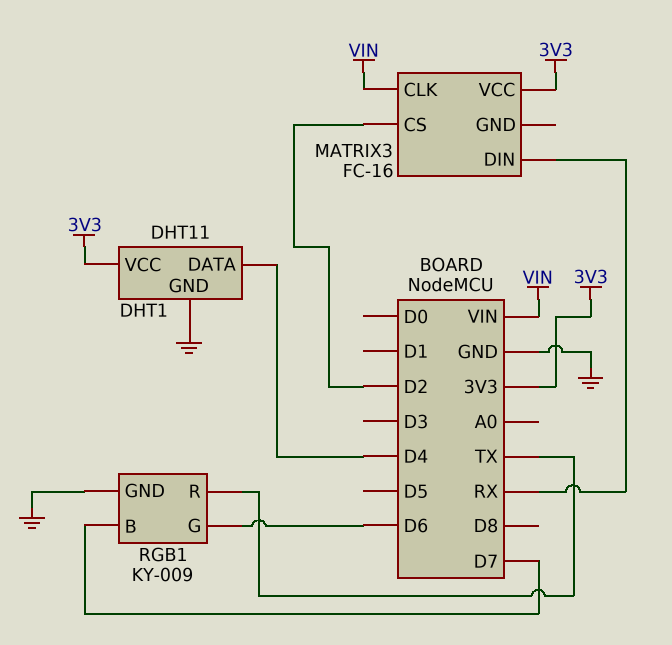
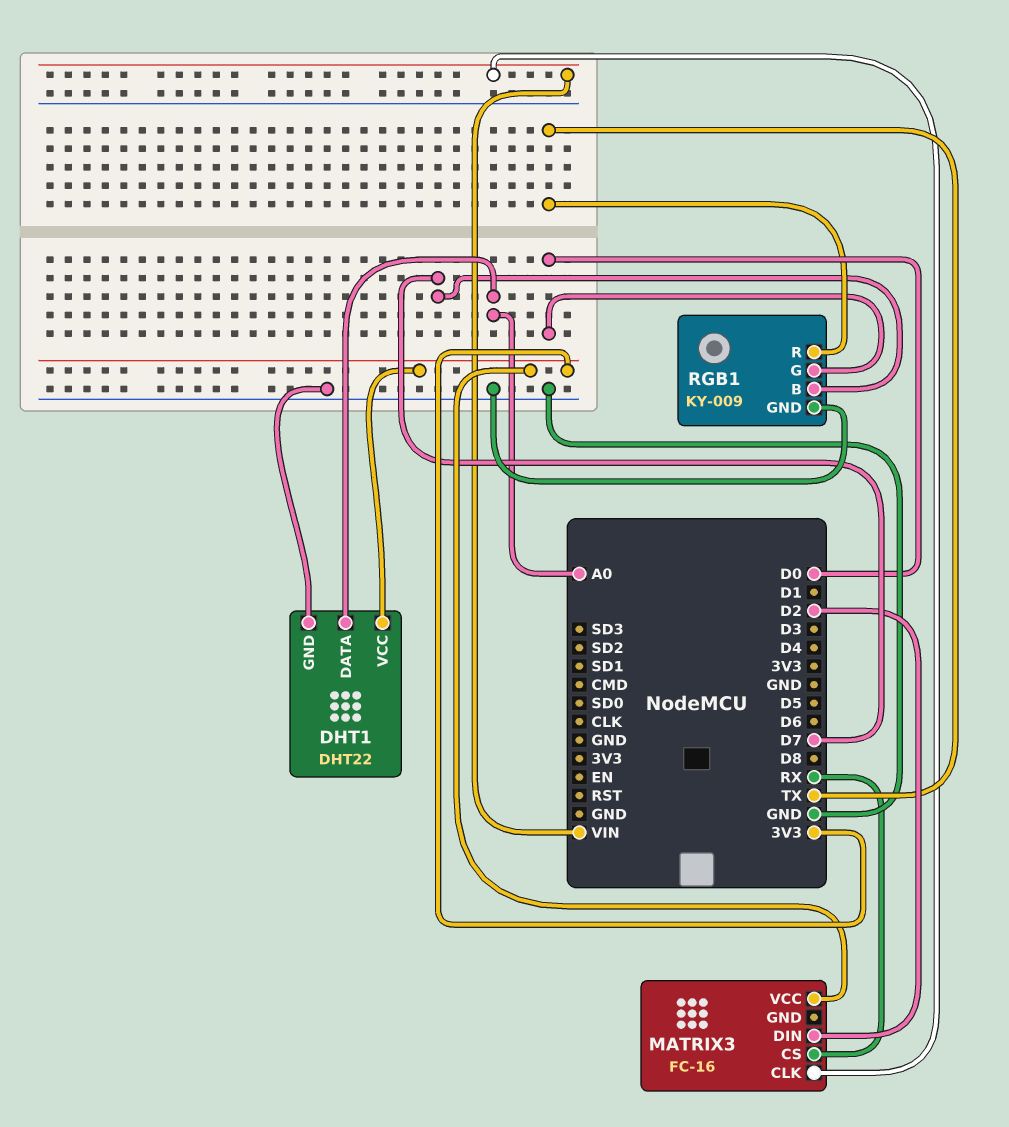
DHT1: DHT11 -> DHT22
DHT1 pin DATA: D4 -> A0
MATRIX3 pin CS: D2 -> RX
MATRIX3 pin DIN: RX -> D2
RGB1 pin G: D6 -> D0

